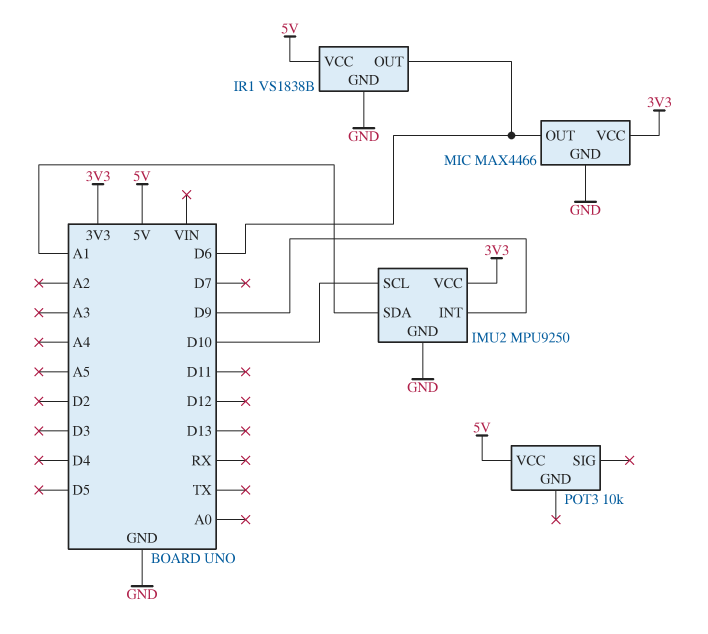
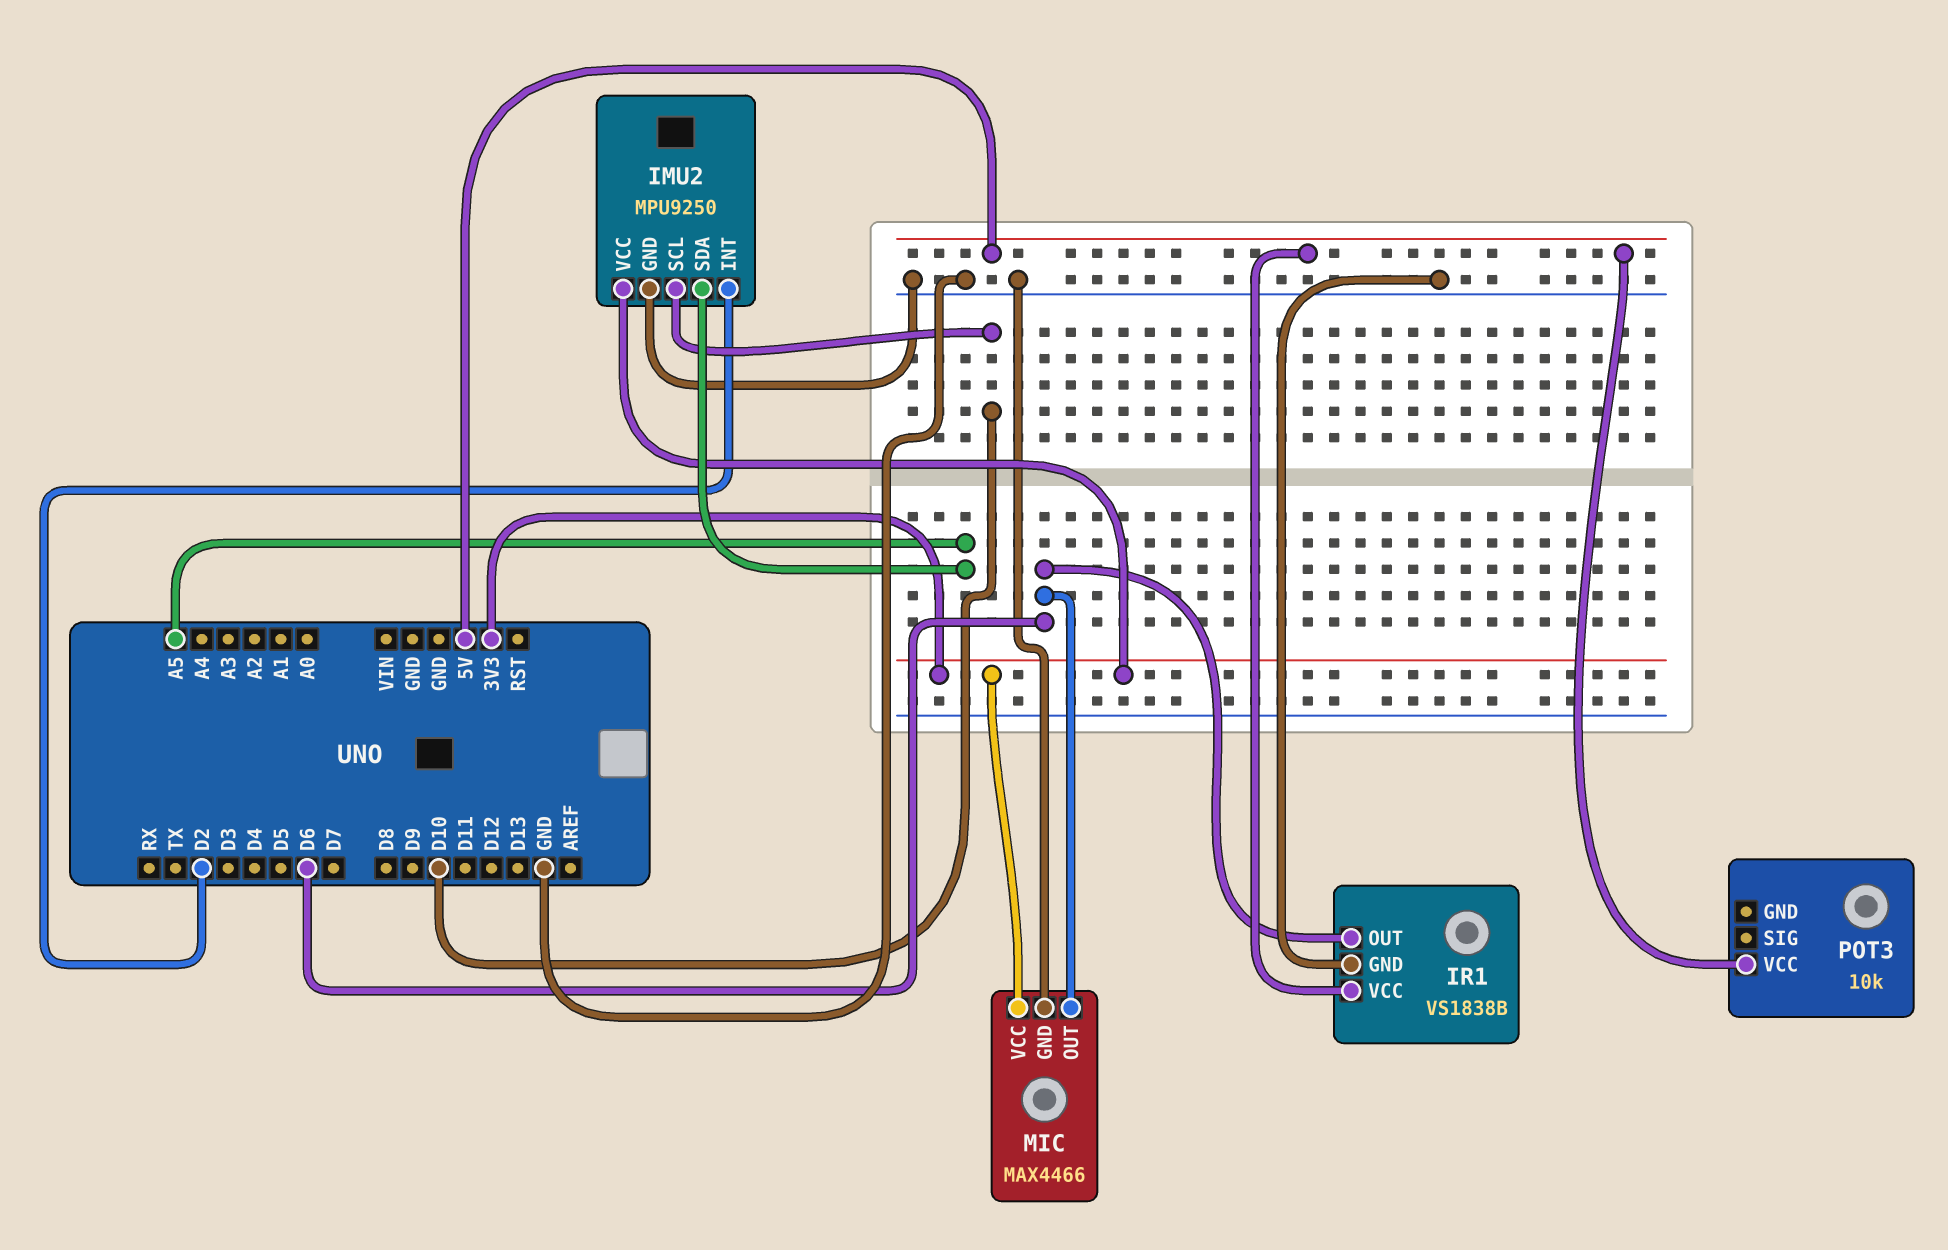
IMU2 pin INT: D9 -> D2
IMU2 pin SDA: A1 -> A5

